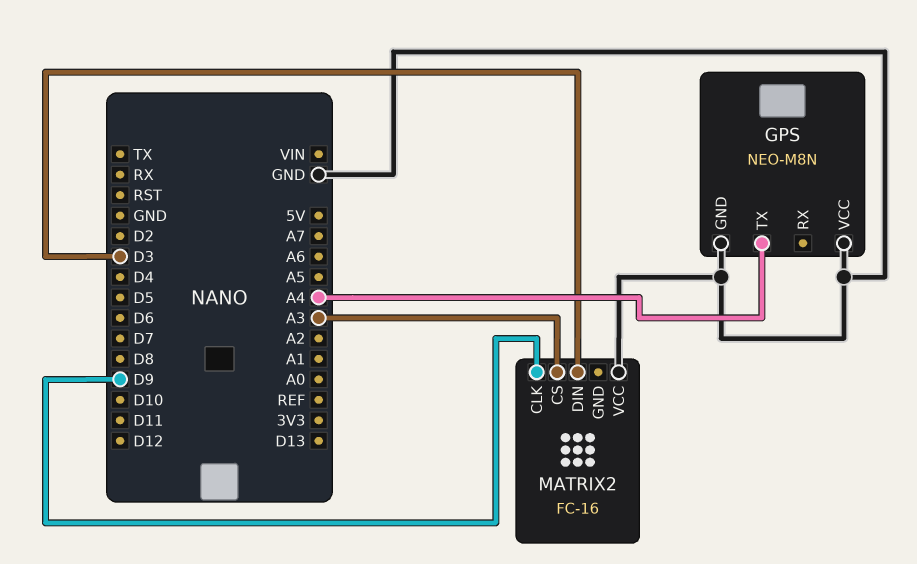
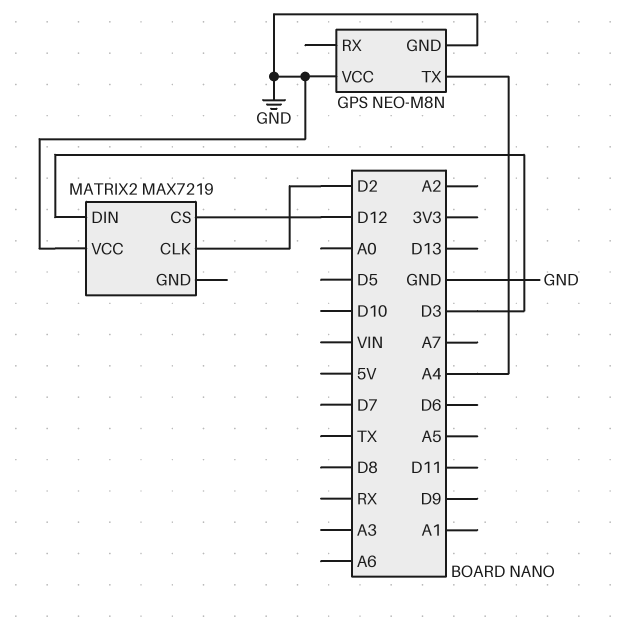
MATRIX2: FC-16 -> MAX7219
MATRIX2 pin CLK: D9 -> D2
MATRIX2 pin CS: A3 -> D12

